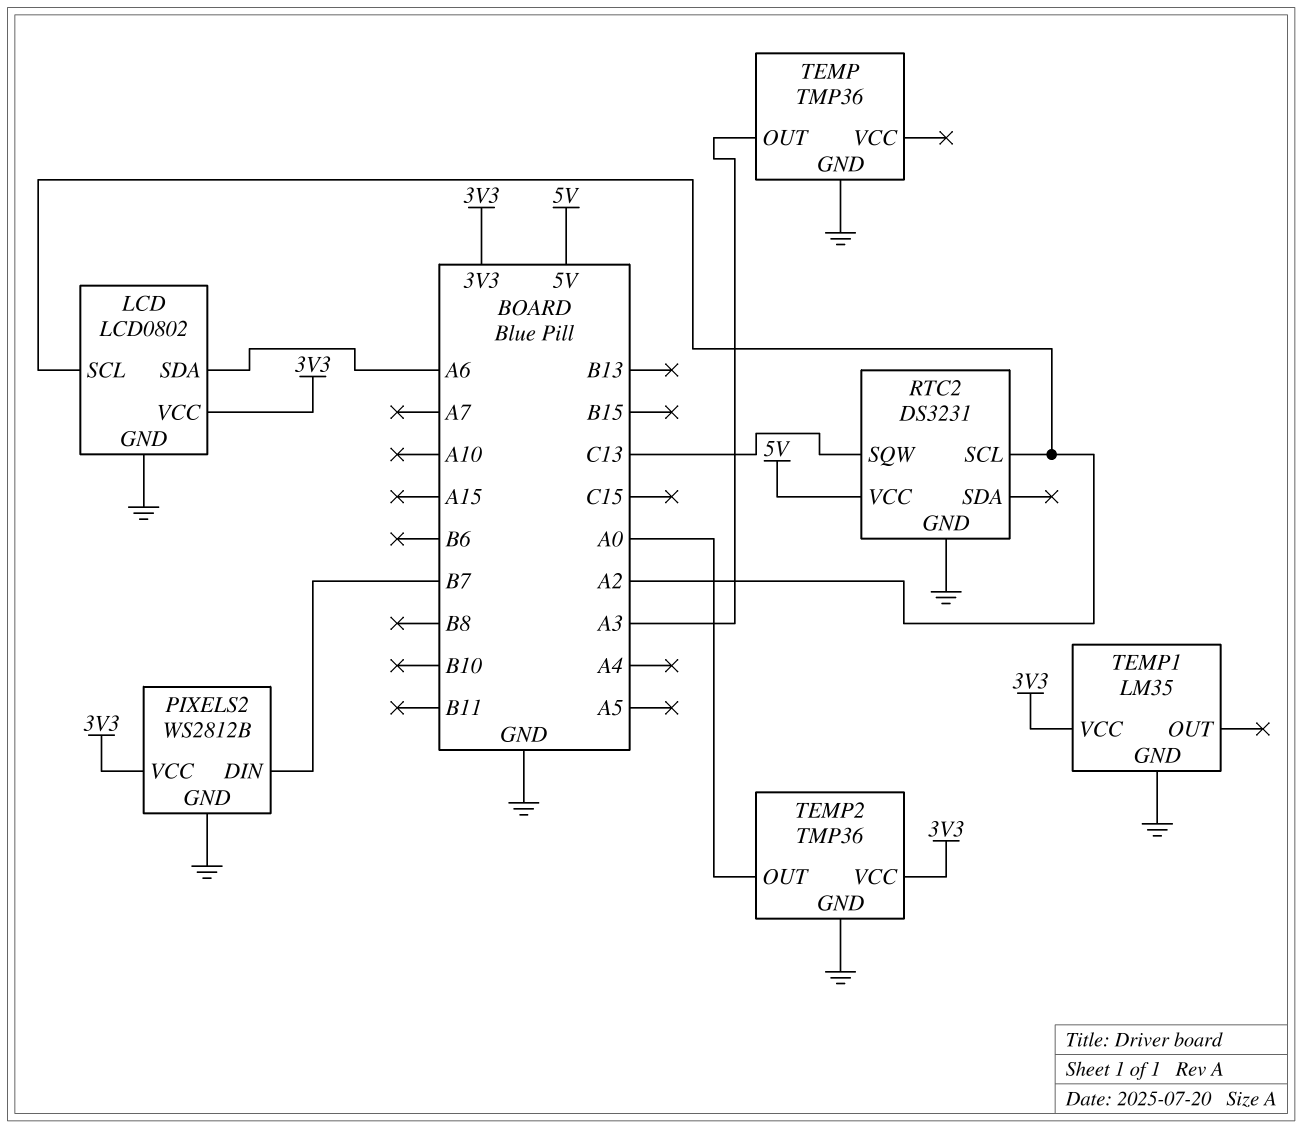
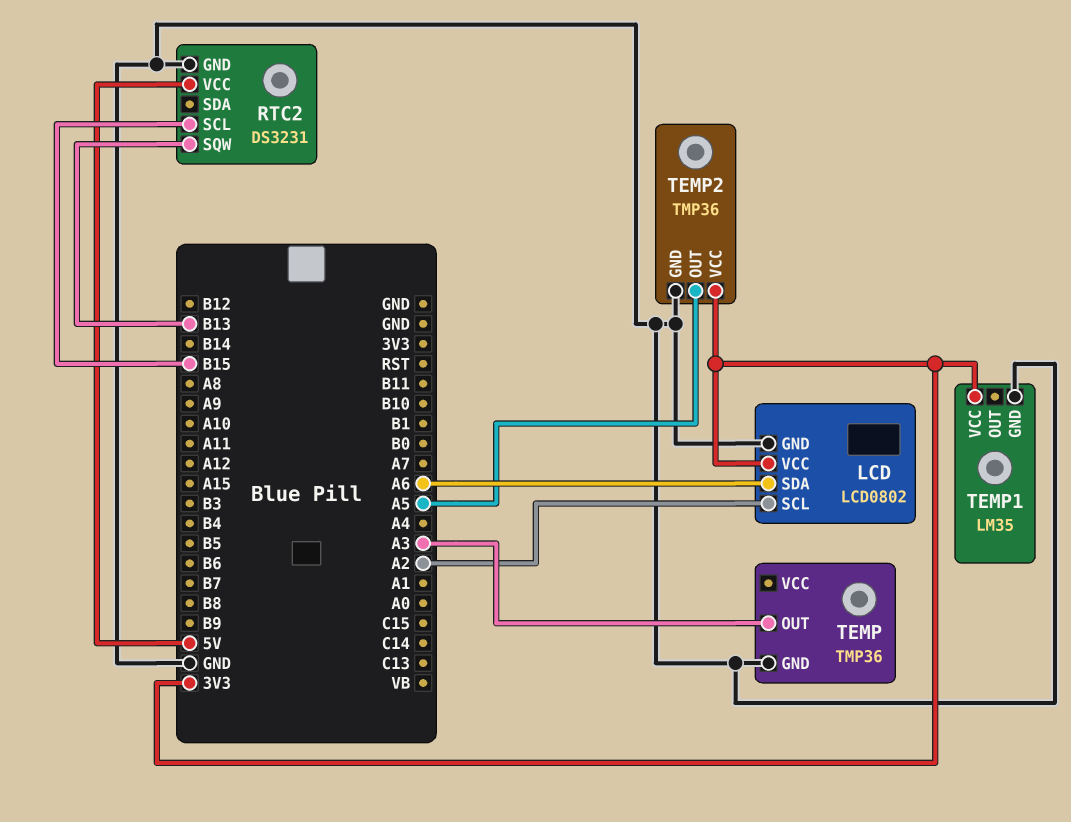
PIXELS2: WS2812B -> none
PIXELS2 pin DIN: B7 -> none
PIXELS2 pin GND: GND -> none
PIXELS2 pin VCC: 3V3 -> none
RTC2 pin SCL: A2 -> B15
RTC2 pin SQW: C13 -> B13
TEMP2 pin OUT: A0 -> A5

